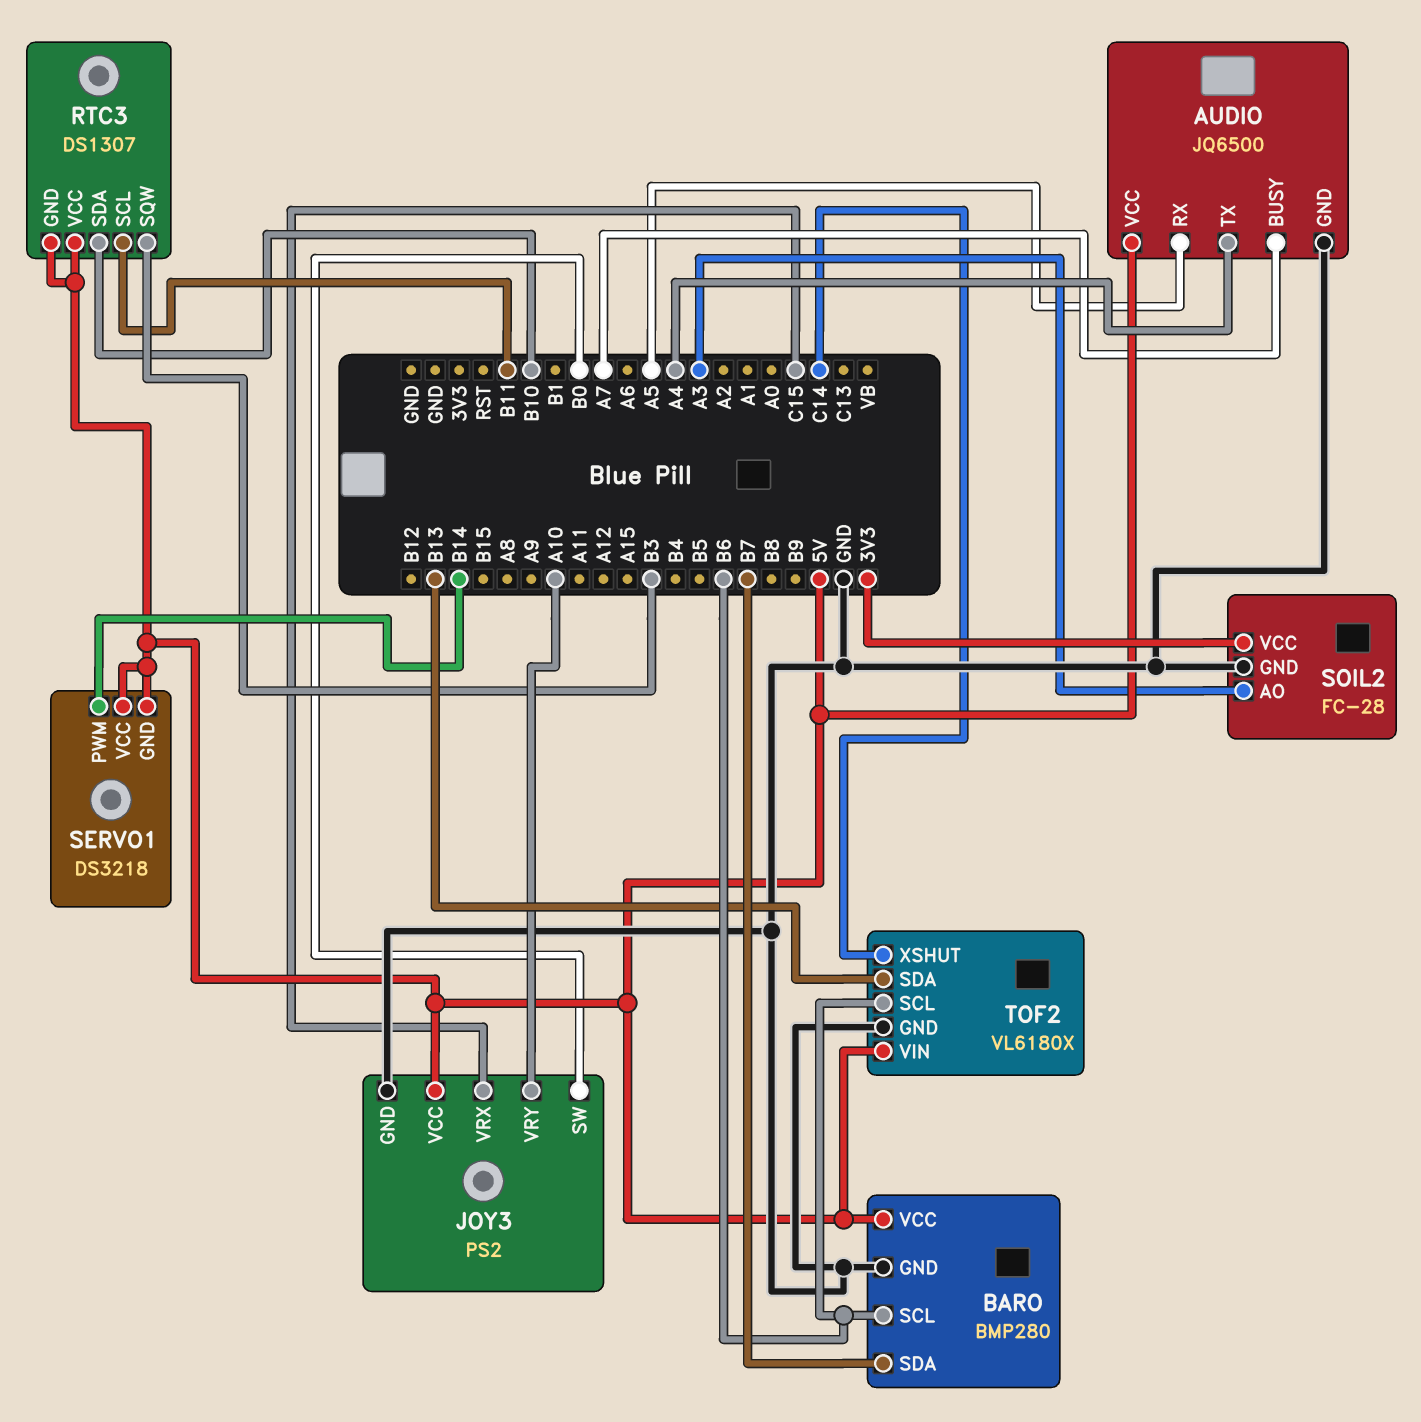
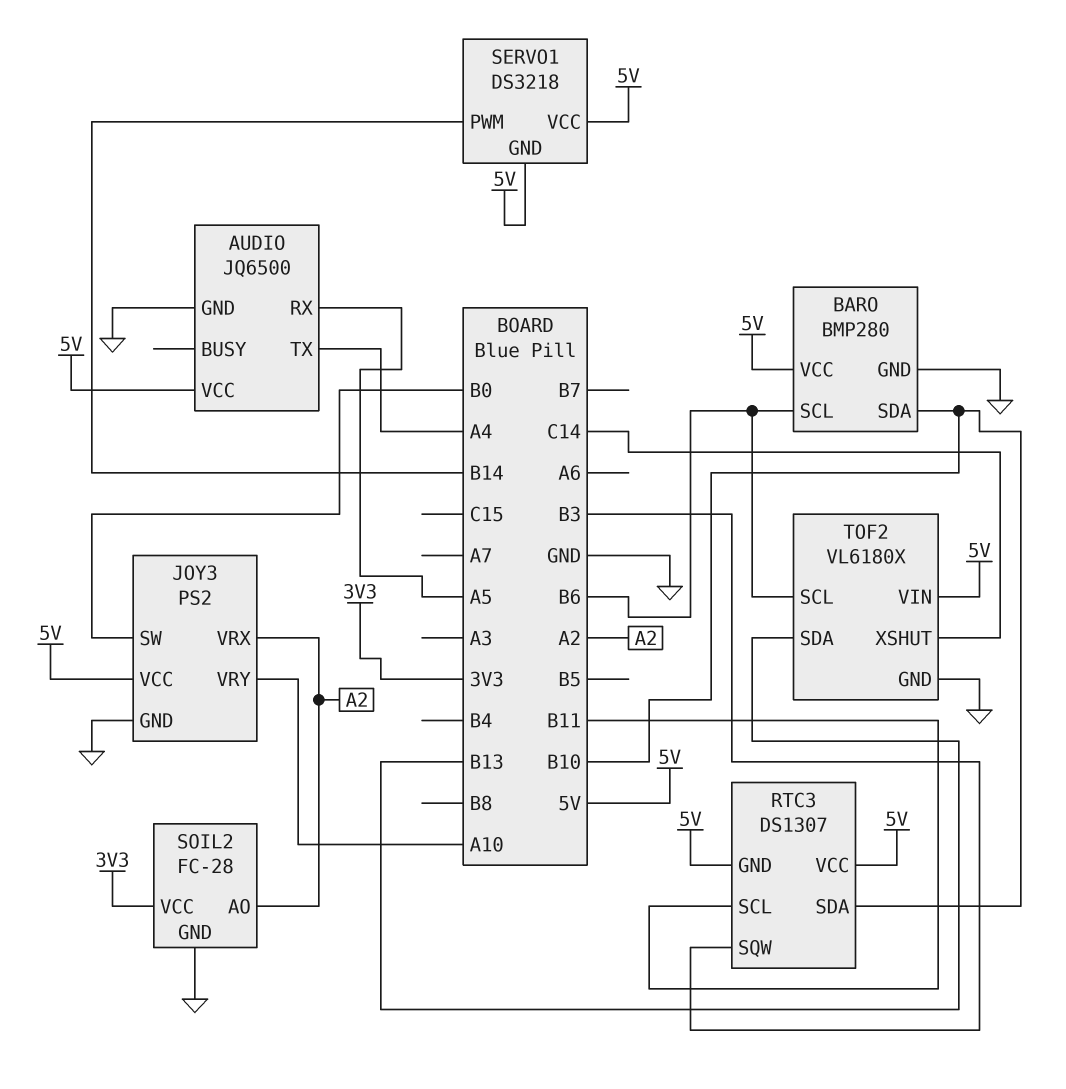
AUDIO pin BUSY: A7 -> none
BARO pin SDA: B7 -> B10
JOY3 pin VRX: C15 -> A2
SOIL2 pin AO: A3 -> A2

